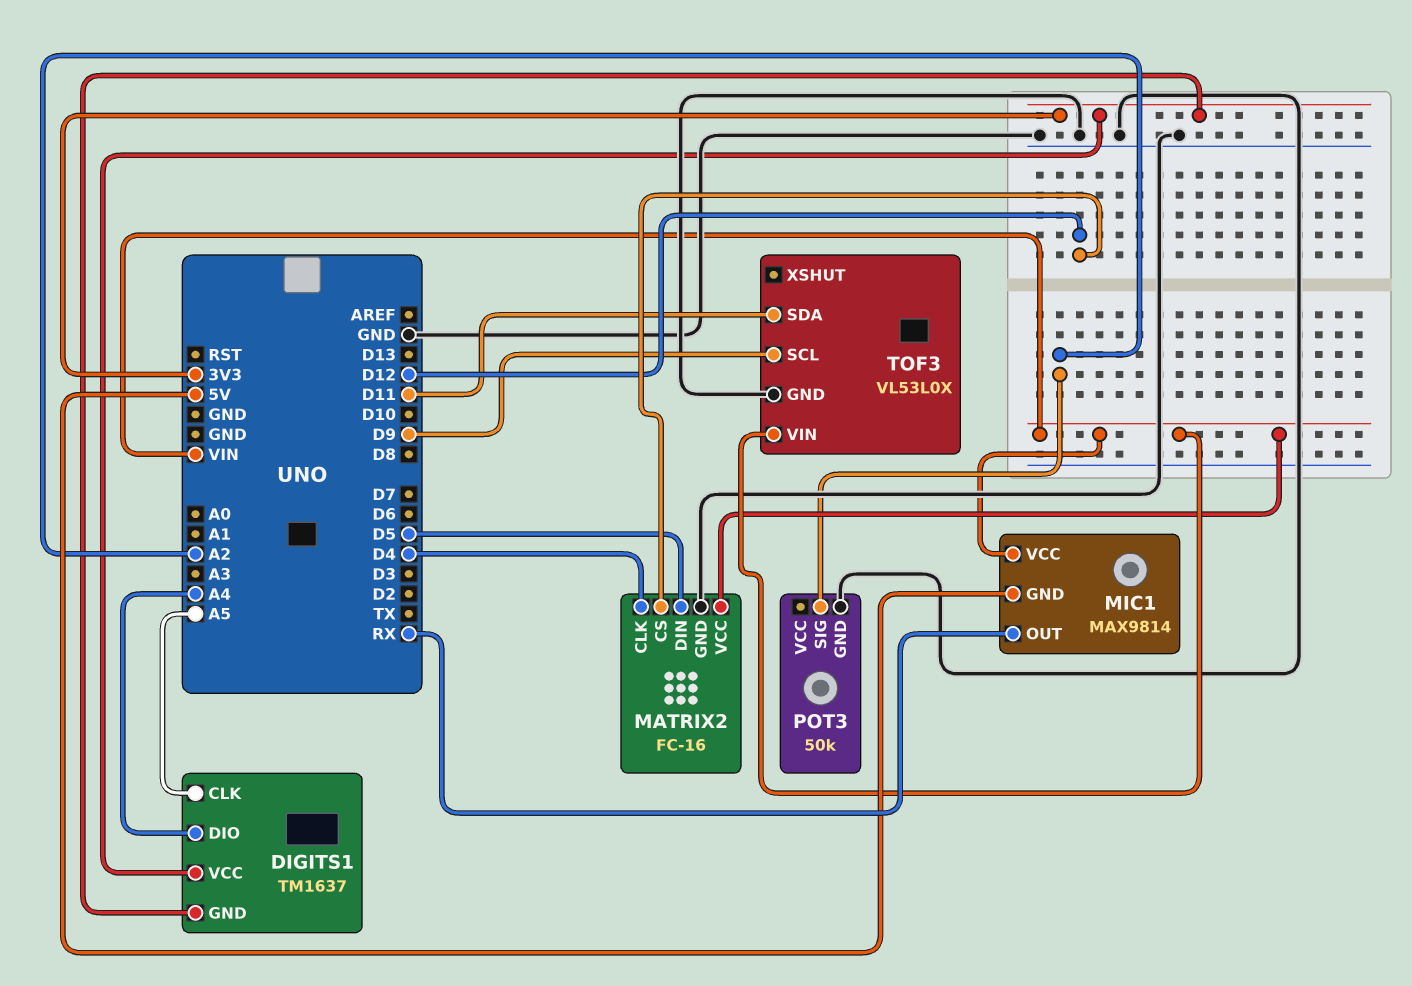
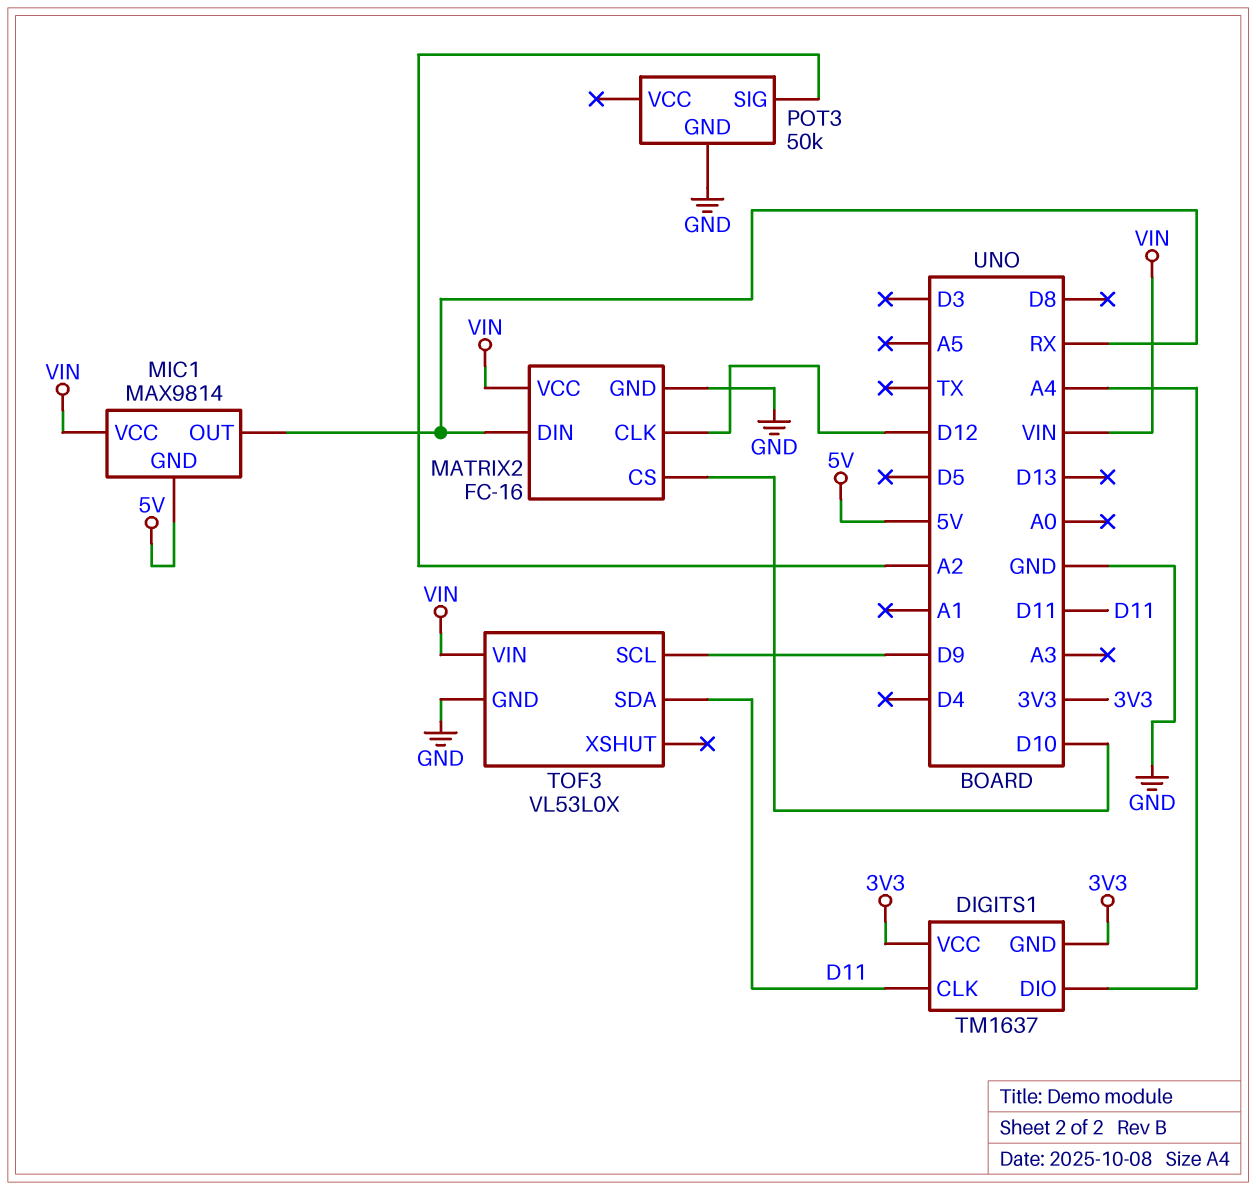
DIGITS1 pin CLK: A5 -> D11
MATRIX2 pin CLK: D4 -> D12
MATRIX2 pin CS: D12 -> D10
MATRIX2 pin DIN: D5 -> RX

